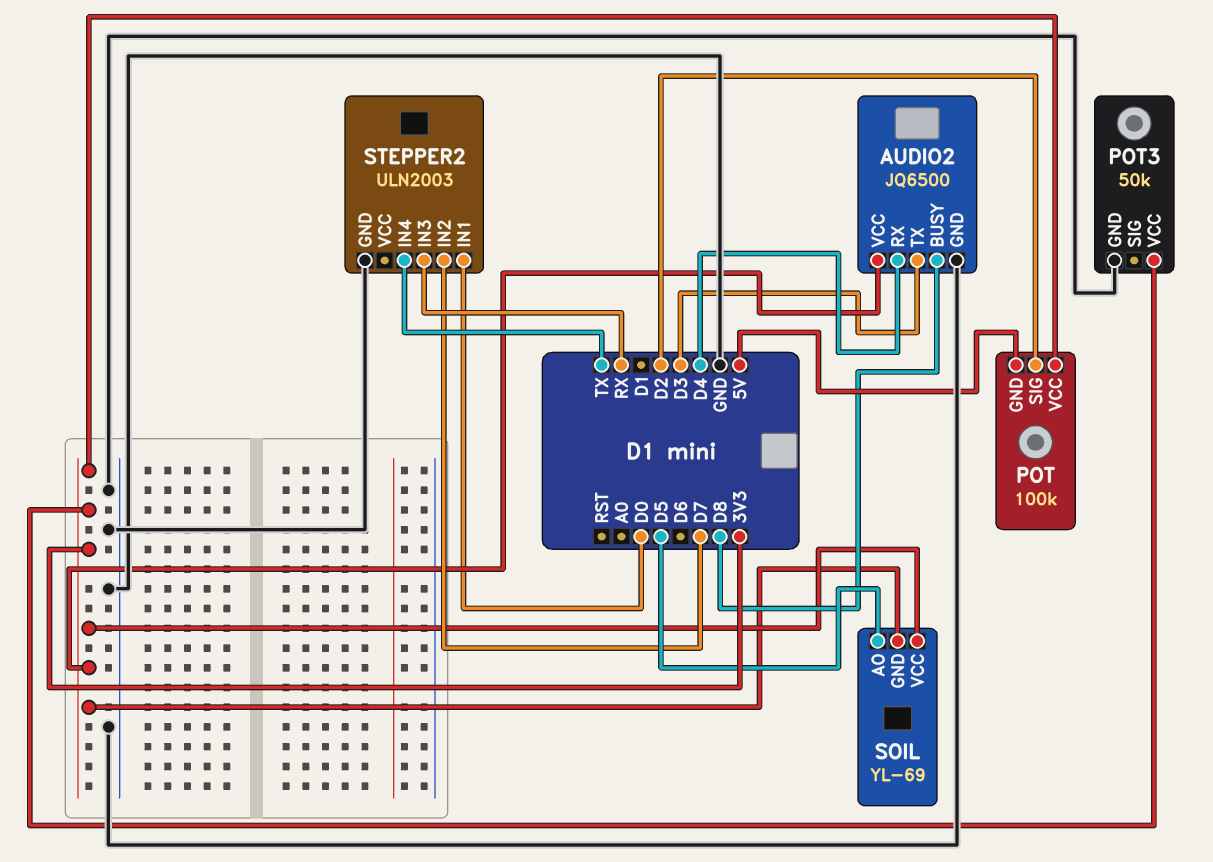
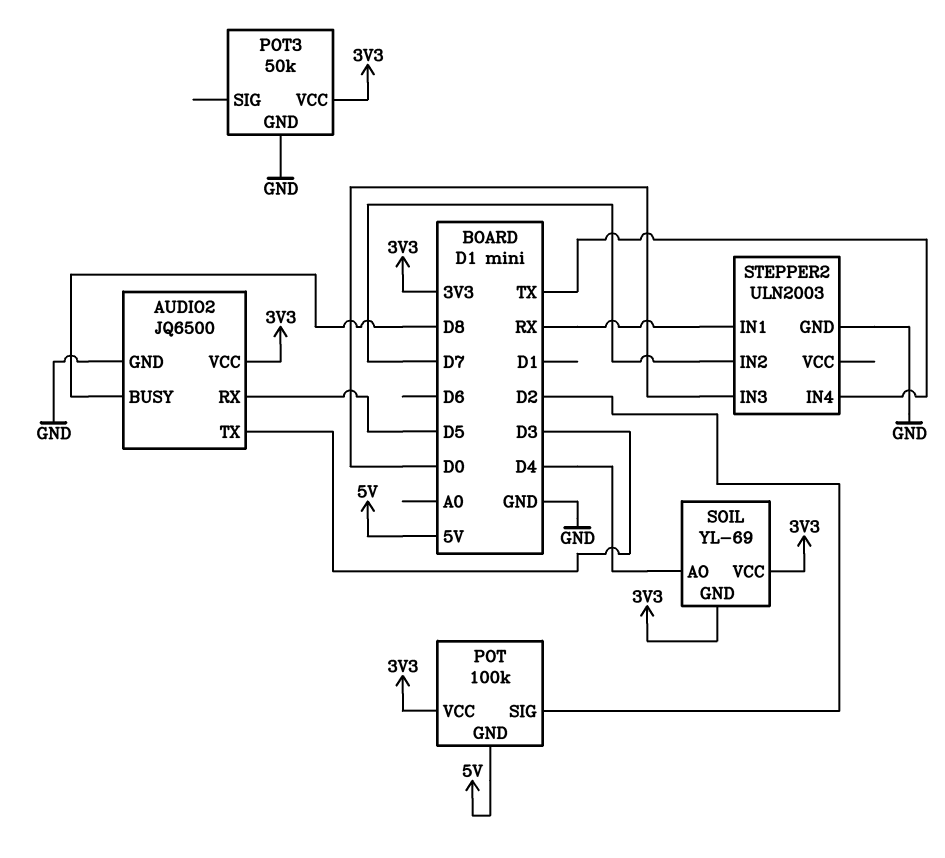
AUDIO2 pin RX: D4 -> D5
SOIL pin AO: D5 -> D4
STEPPER2 pin IN1: D0 -> RX
STEPPER2 pin IN3: RX -> D0

